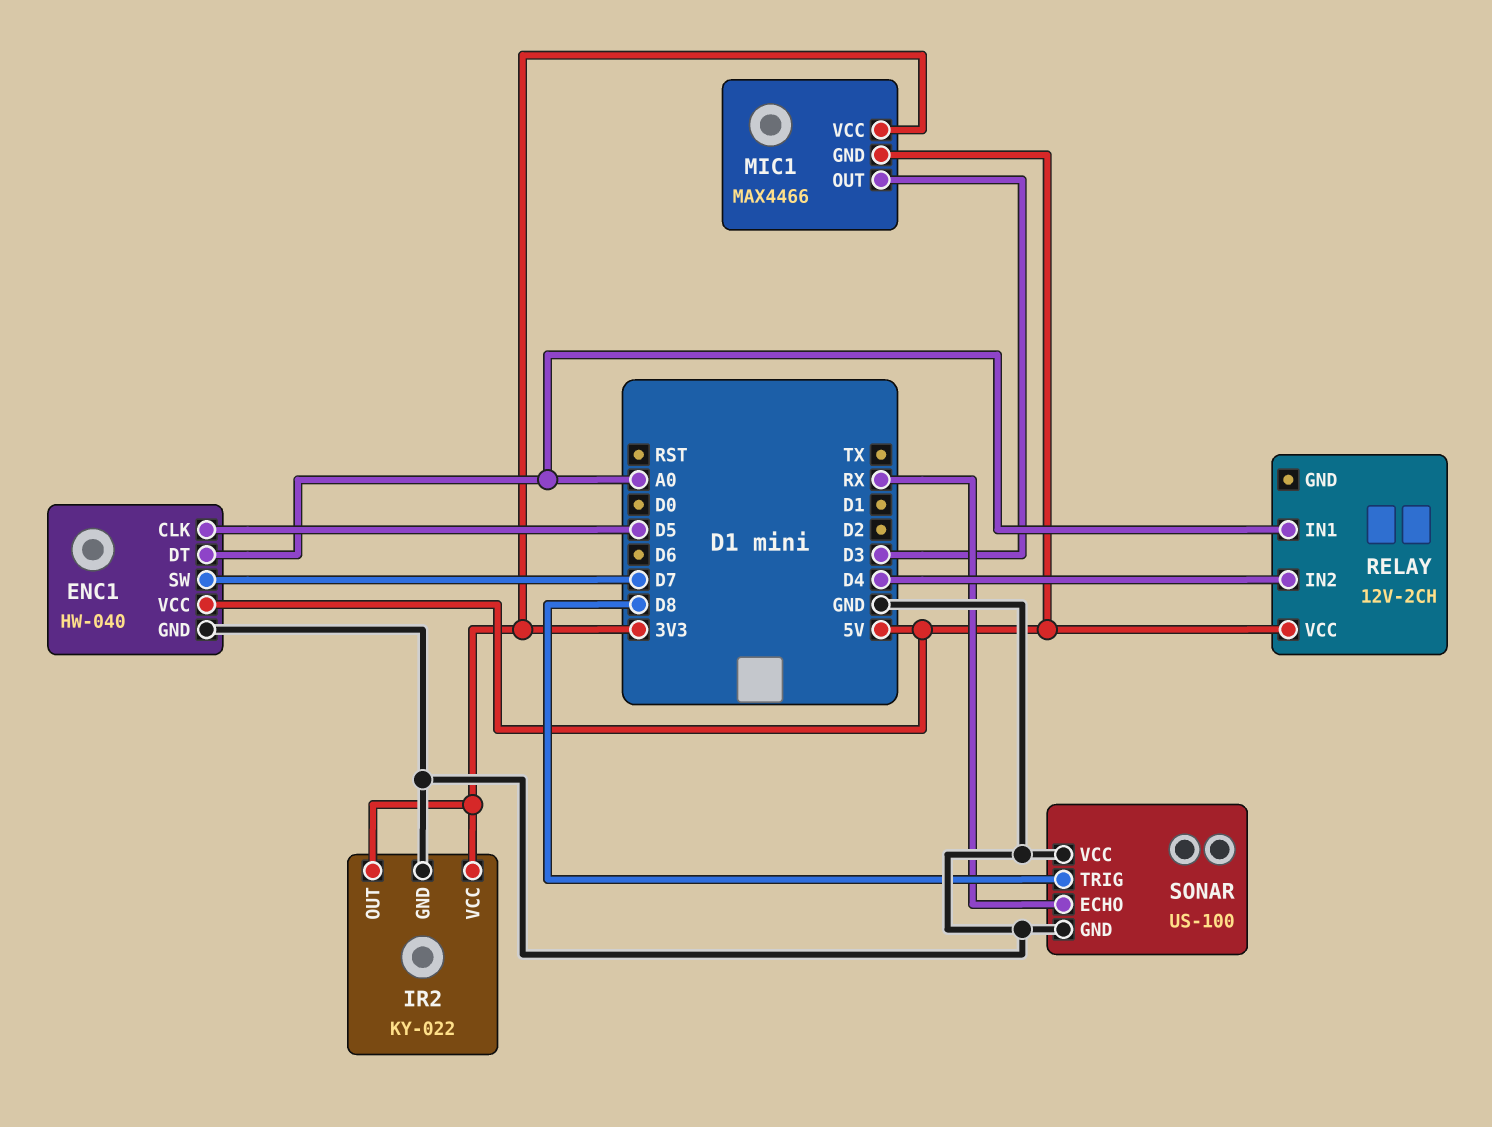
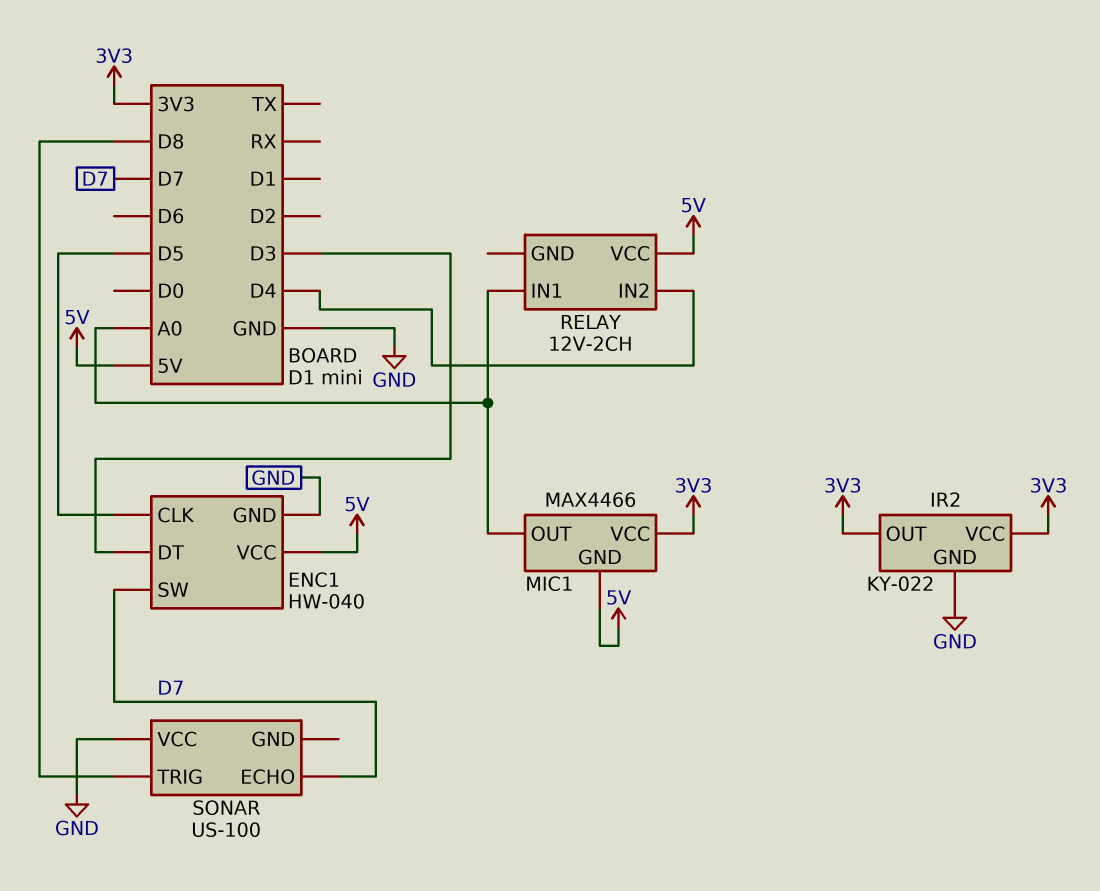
ENC1 pin DT: A0 -> D3
MIC1 pin OUT: D3 -> A0
SONAR pin ECHO: RX -> D7
SONAR pin GND: GND -> none

